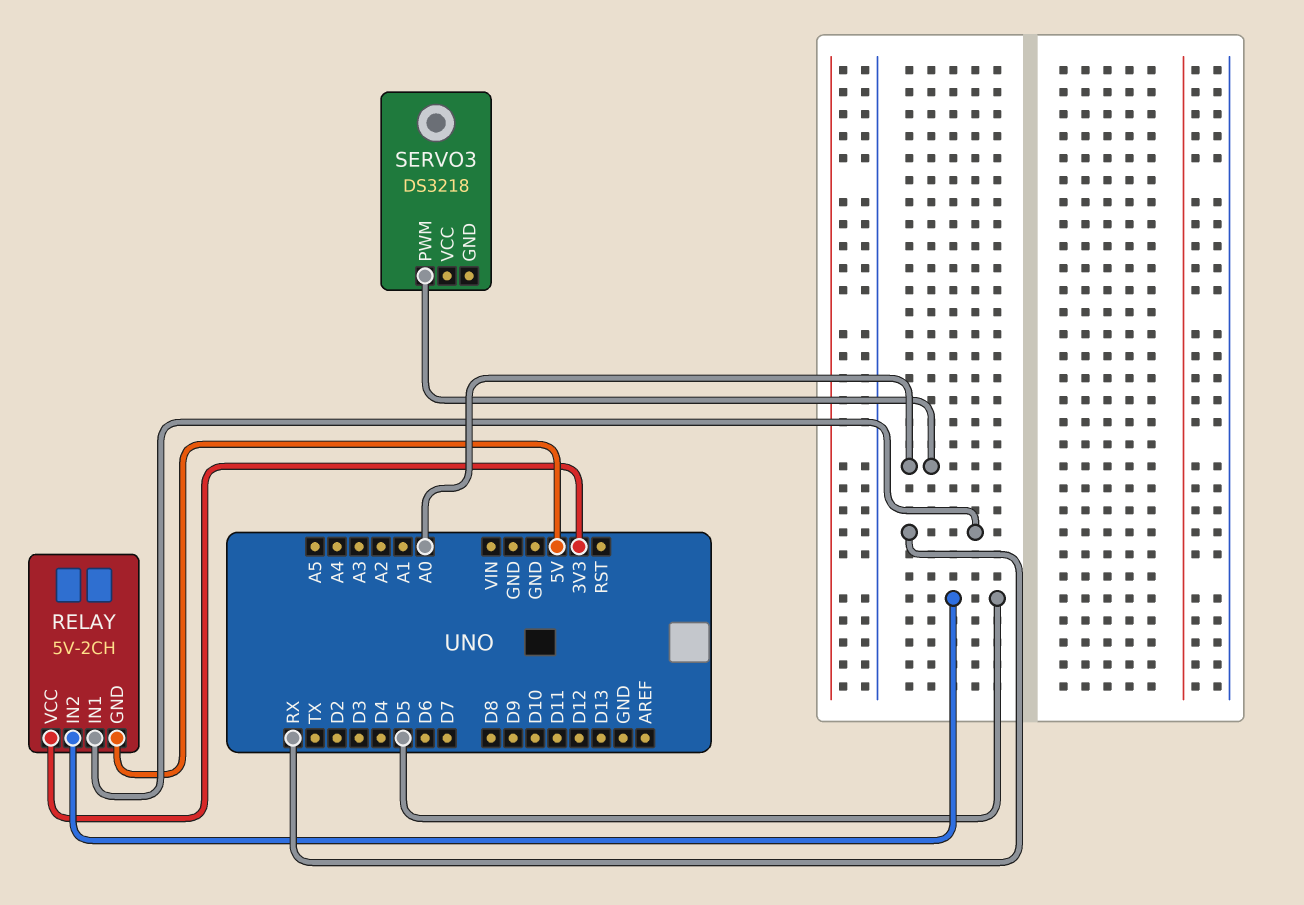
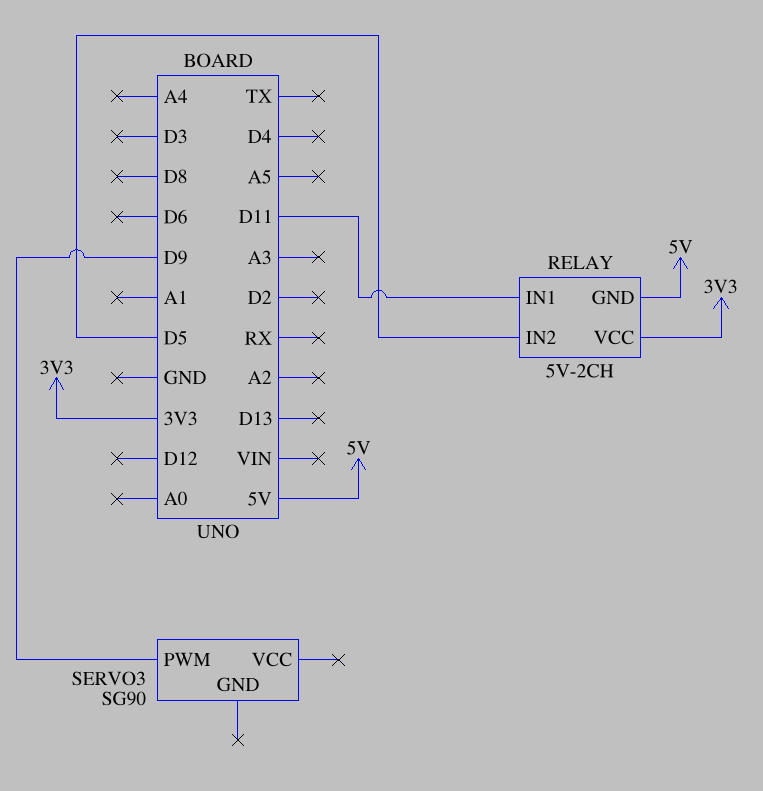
RELAY pin IN1: RX -> D11
SERVO3: DS3218 -> SG90
SERVO3 pin PWM: A0 -> D9

